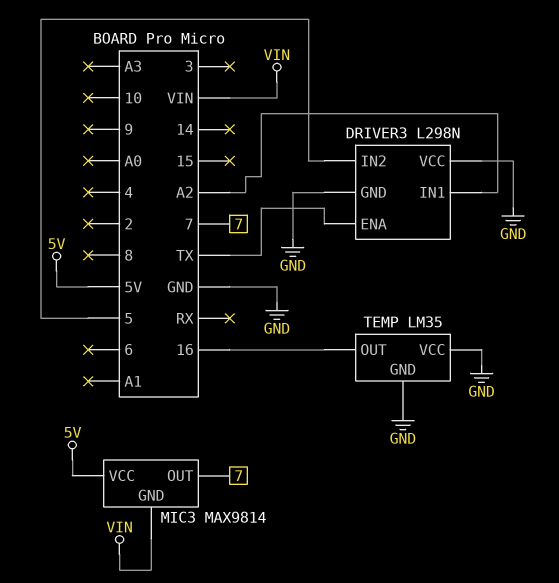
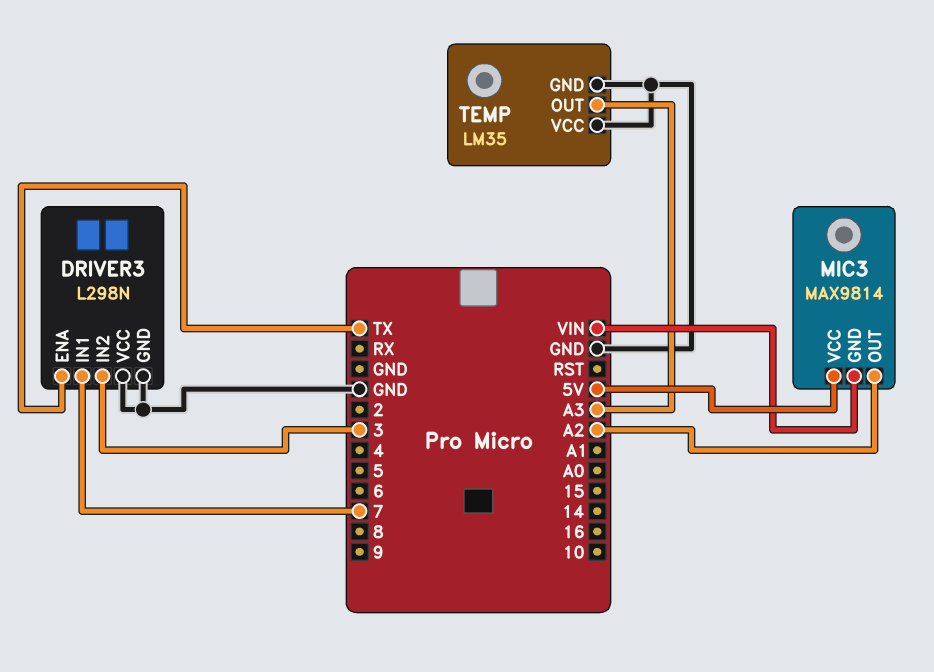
DRIVER3 pin IN1: A2 -> 7
DRIVER3 pin IN2: 5 -> 3
MIC3 pin OUT: 7 -> A2
TEMP pin OUT: 16 -> A3

